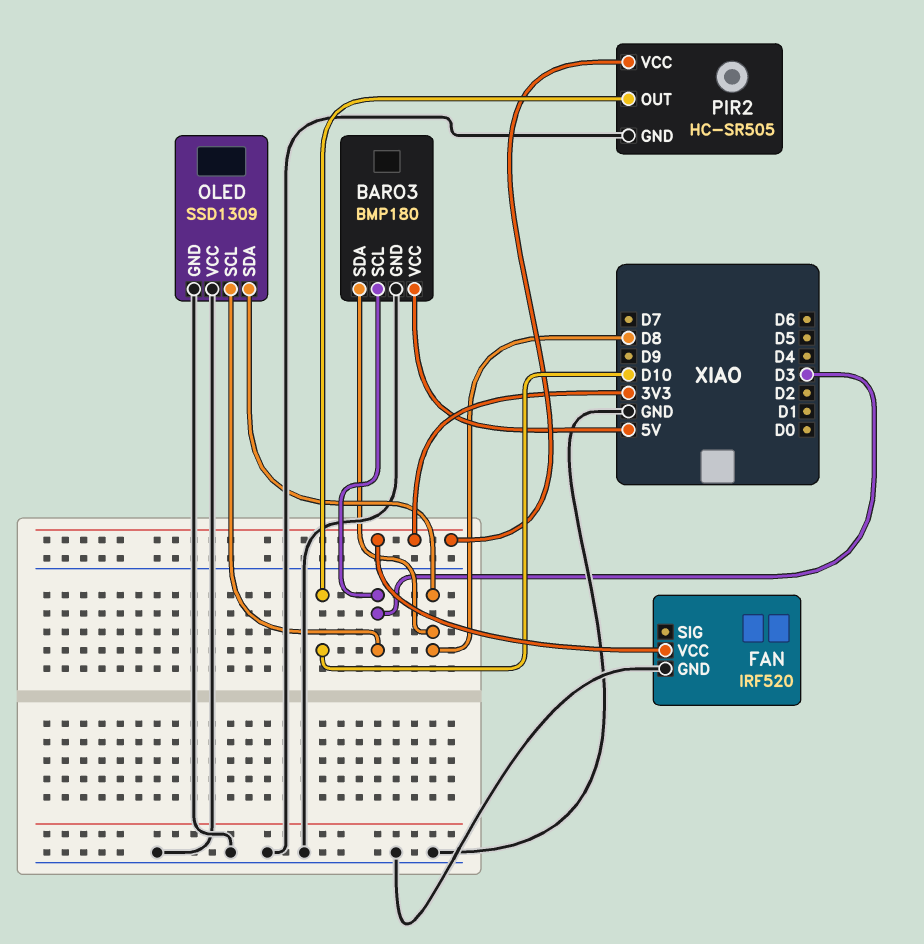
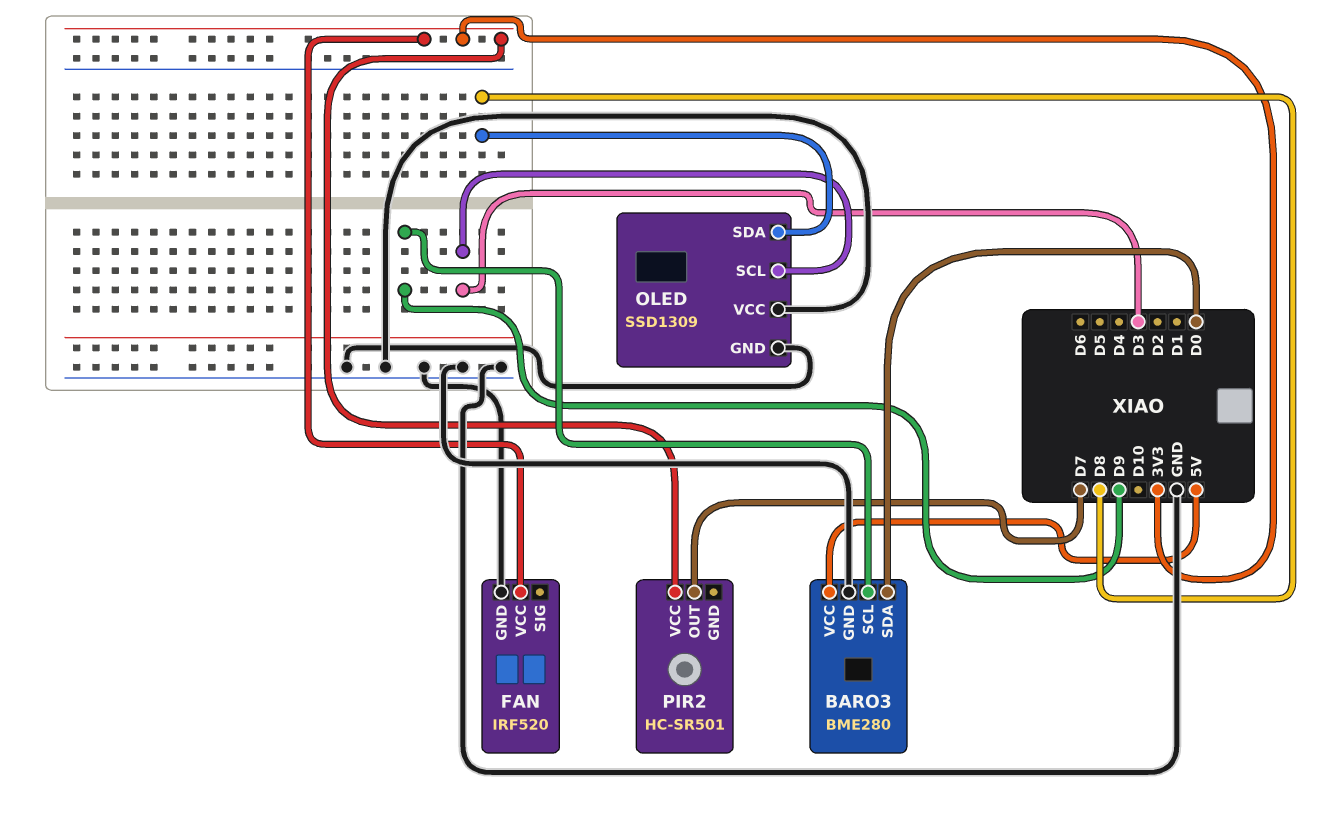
BARO3: BMP180 -> BME280
BARO3 pin SCL: D3 -> D9
BARO3 pin SDA: D8 -> D0
PIR2: HC-SR505 -> HC-SR501
PIR2 pin GND: GND -> none
PIR2 pin OUT: D10 -> D7

